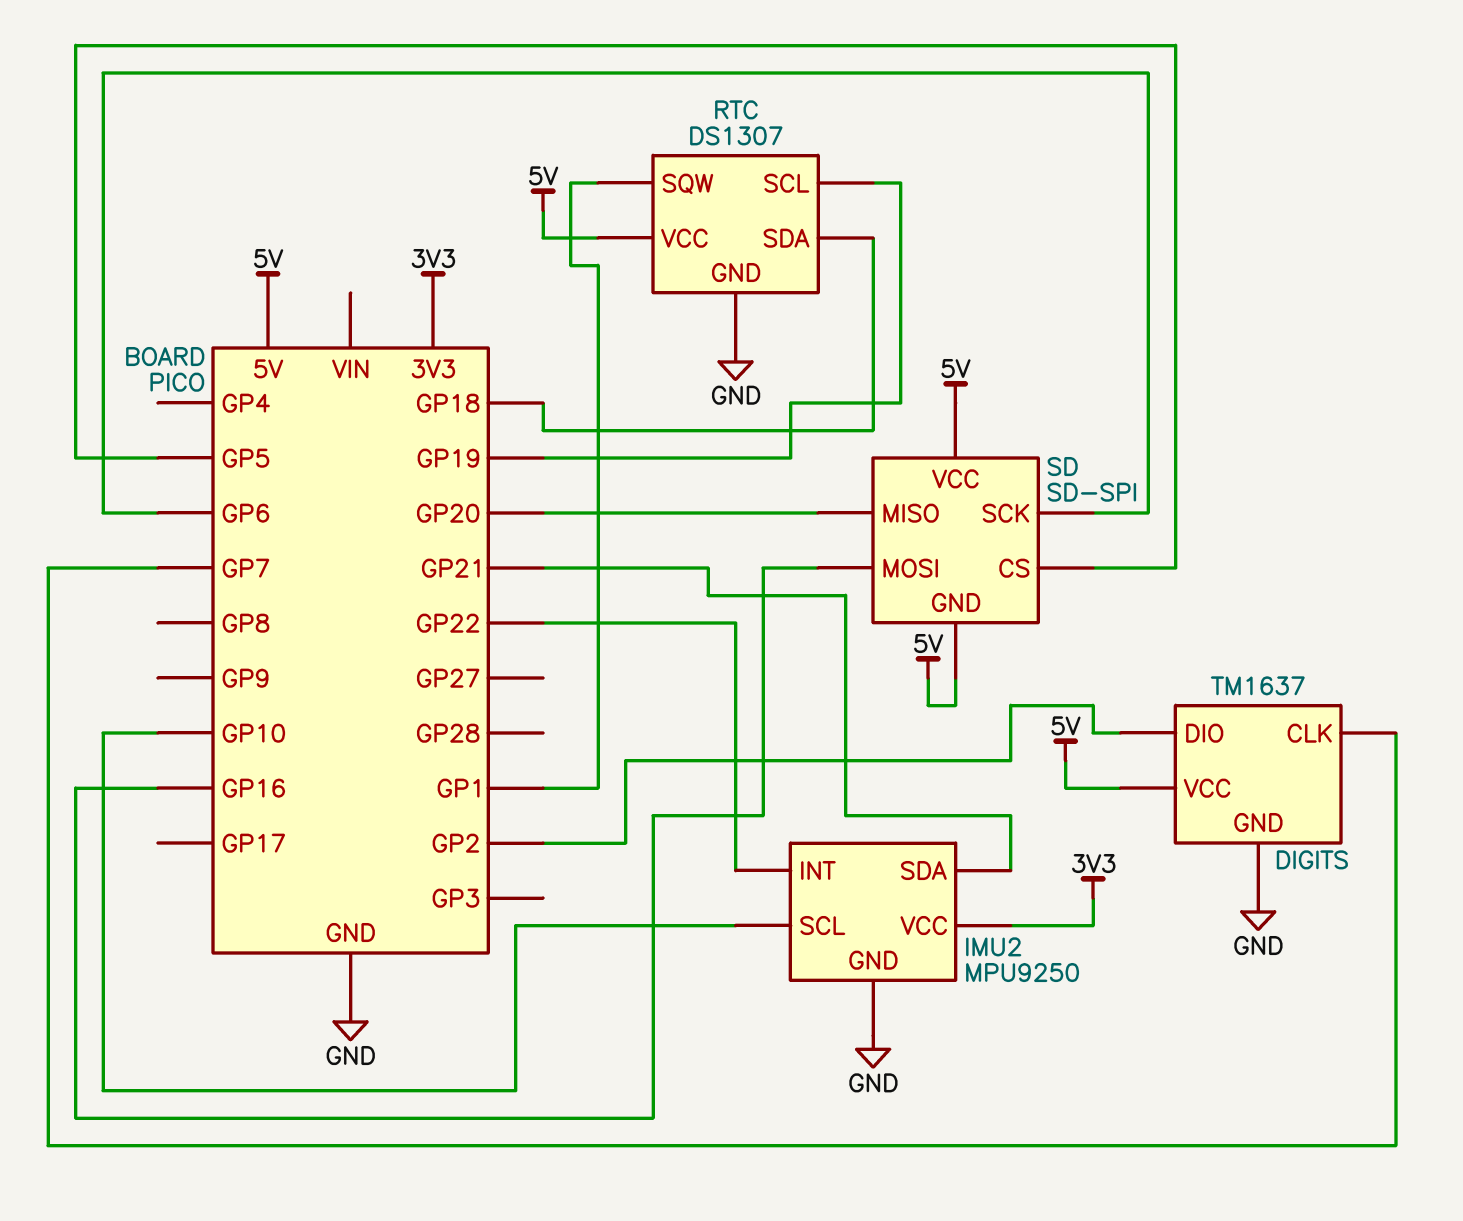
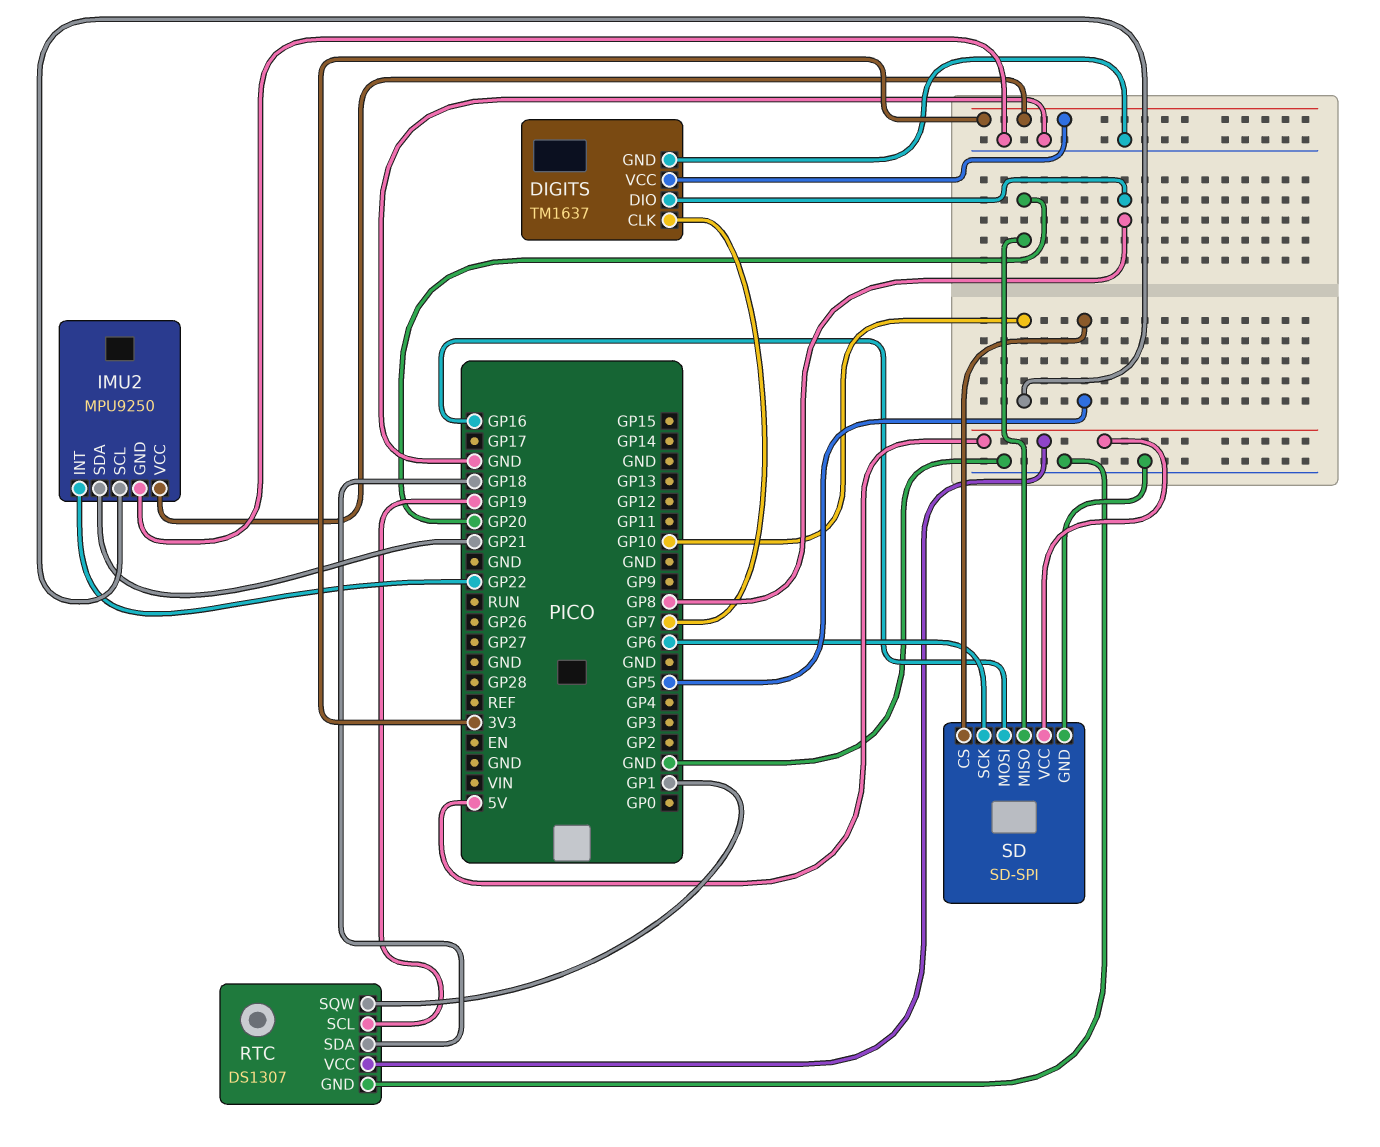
DIGITS pin DIO: GP2 -> GP8
DIGITS pin VCC: 5V -> 3V3
SD pin GND: 5V -> GND

